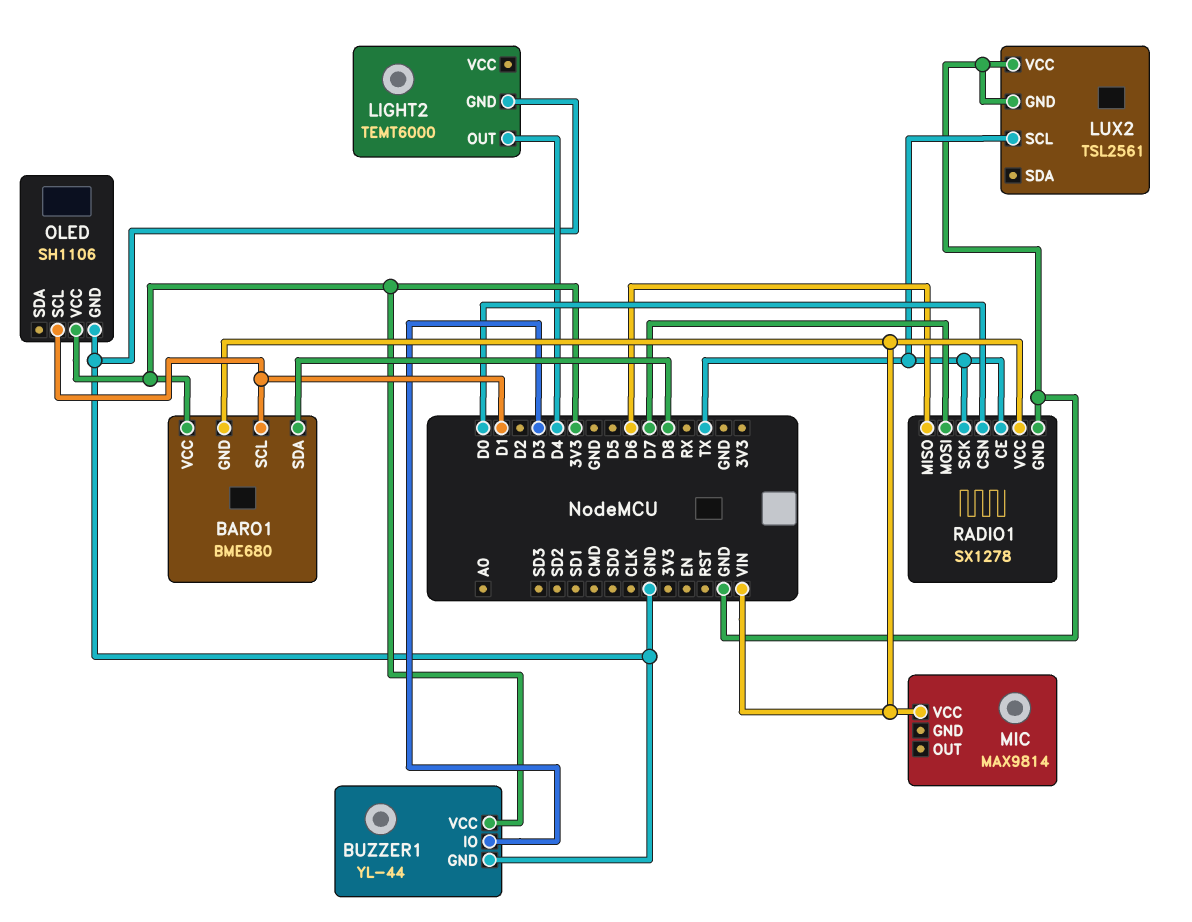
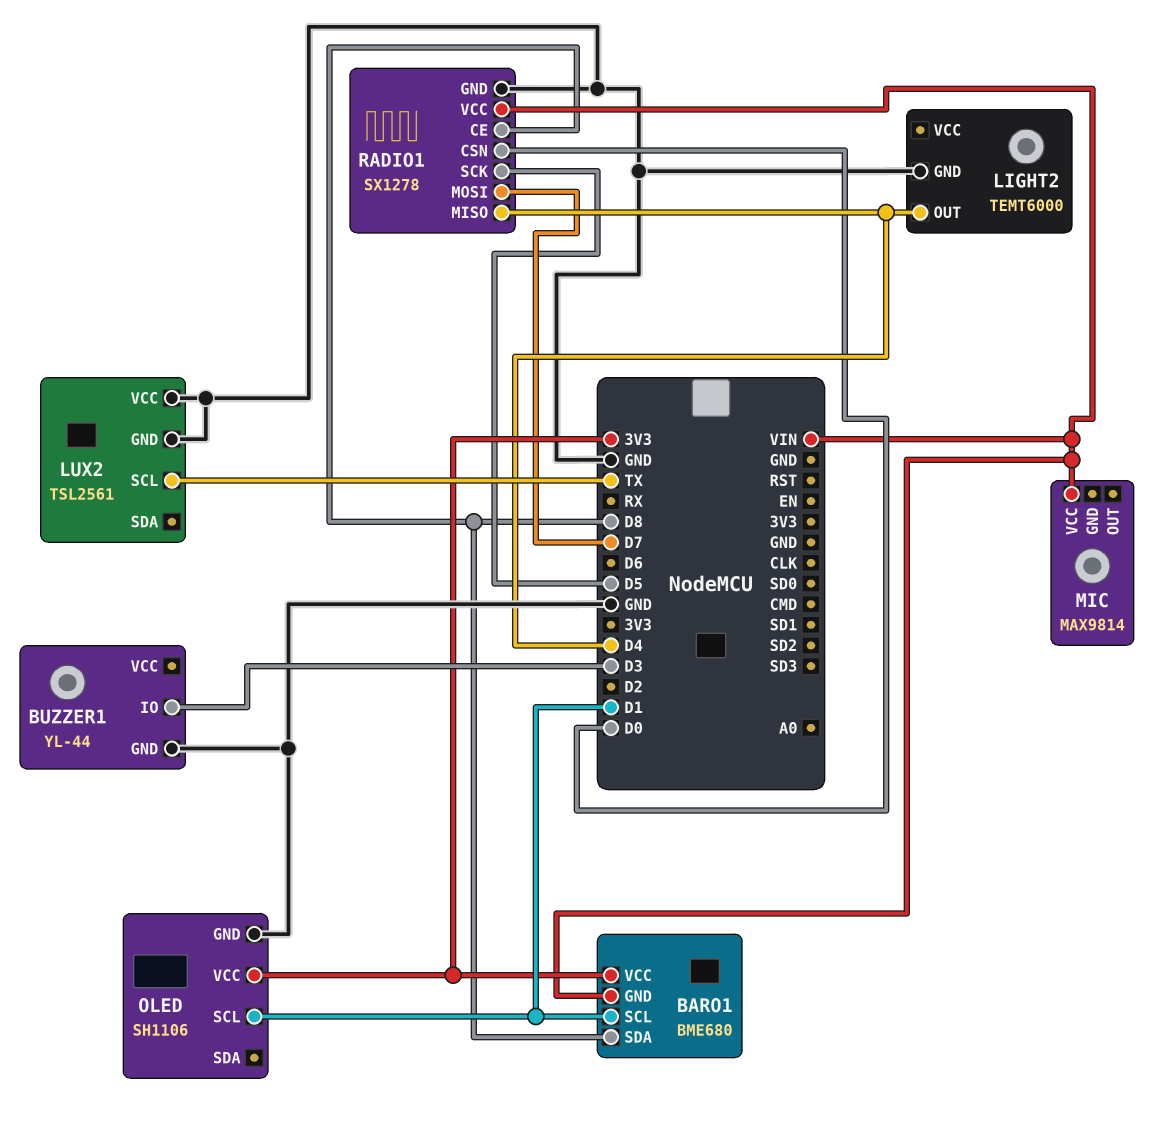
BUZZER1 pin VCC: 3V3 -> none
RADIO1 pin CE: TX -> D8
RADIO1 pin MISO: D6 -> D4
RADIO1 pin SCK: TX -> D5

